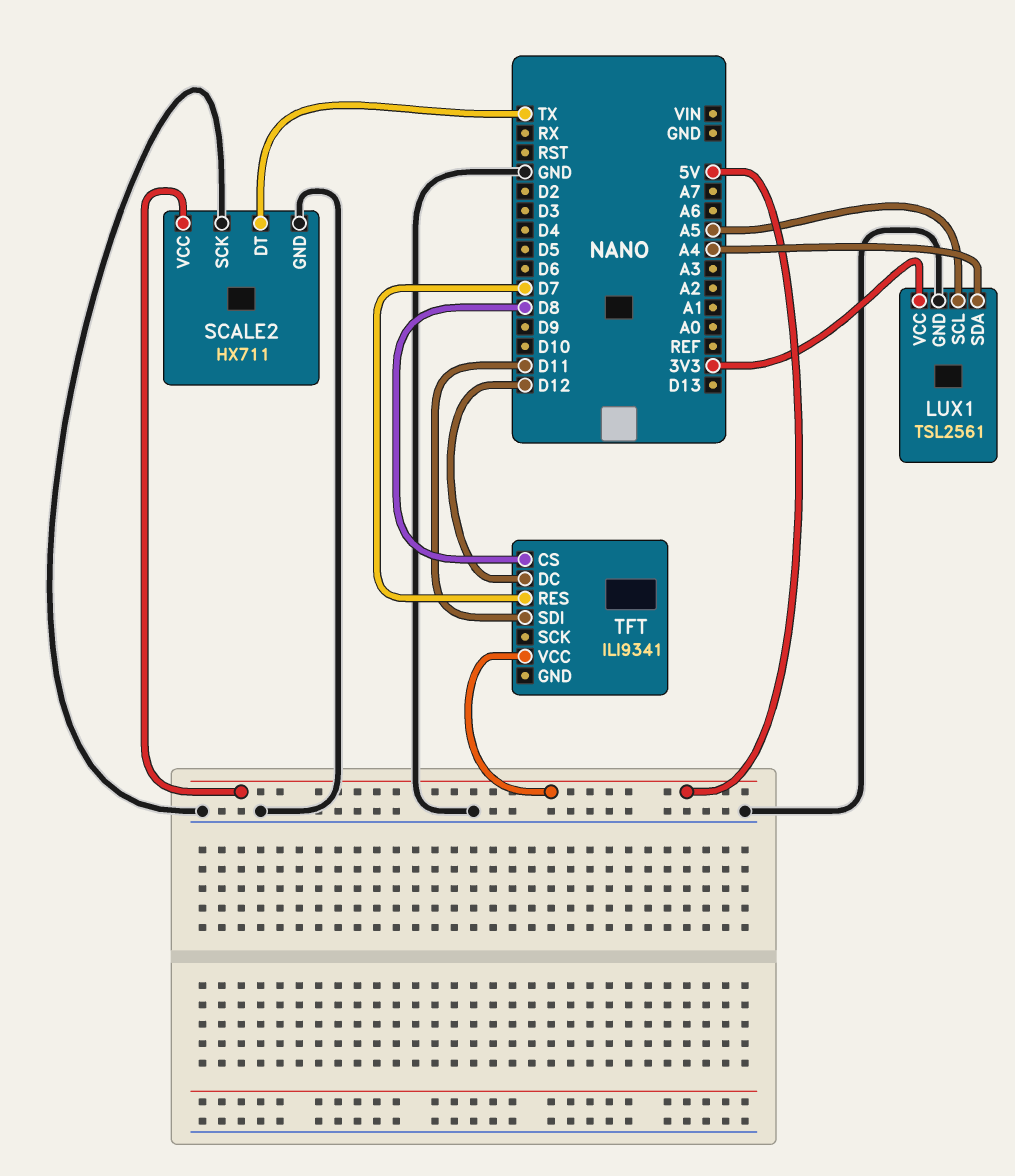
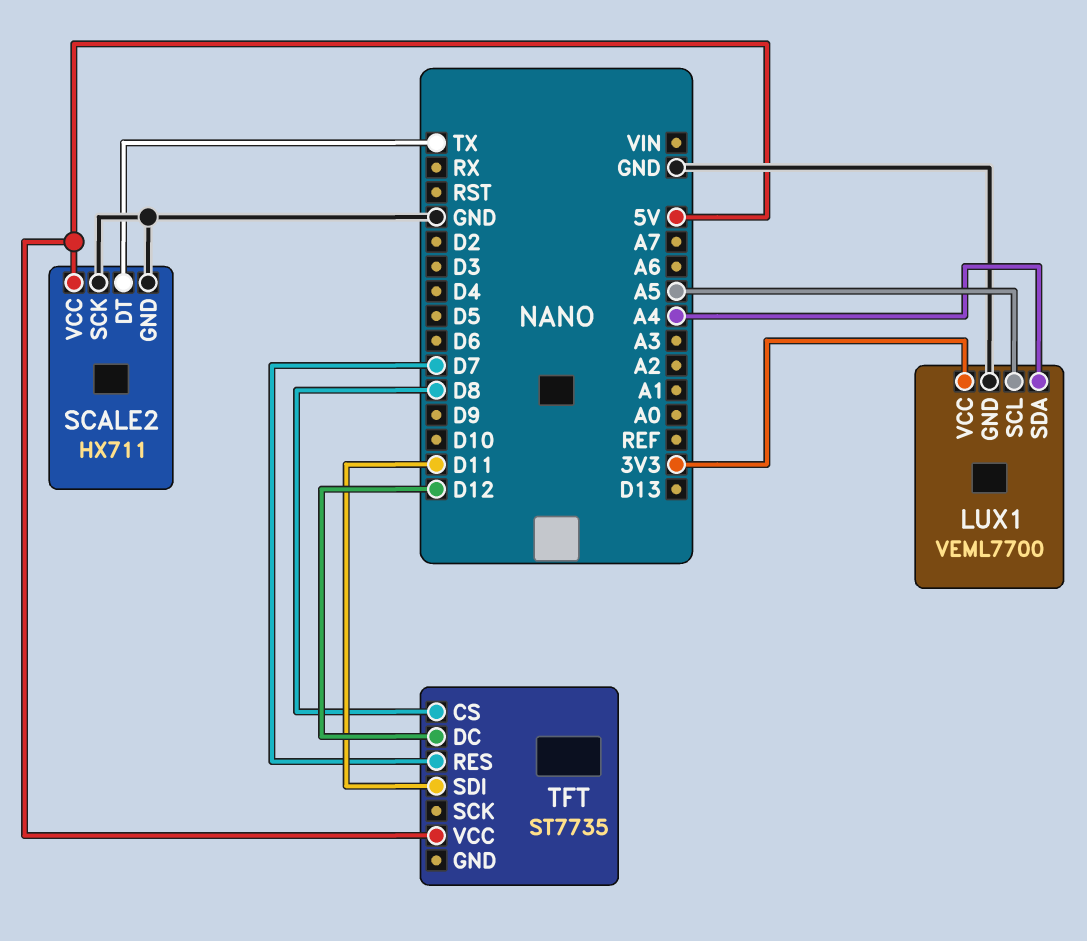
LUX1: TSL2561 -> VEML7700
TFT: ILI9341 -> ST7735

